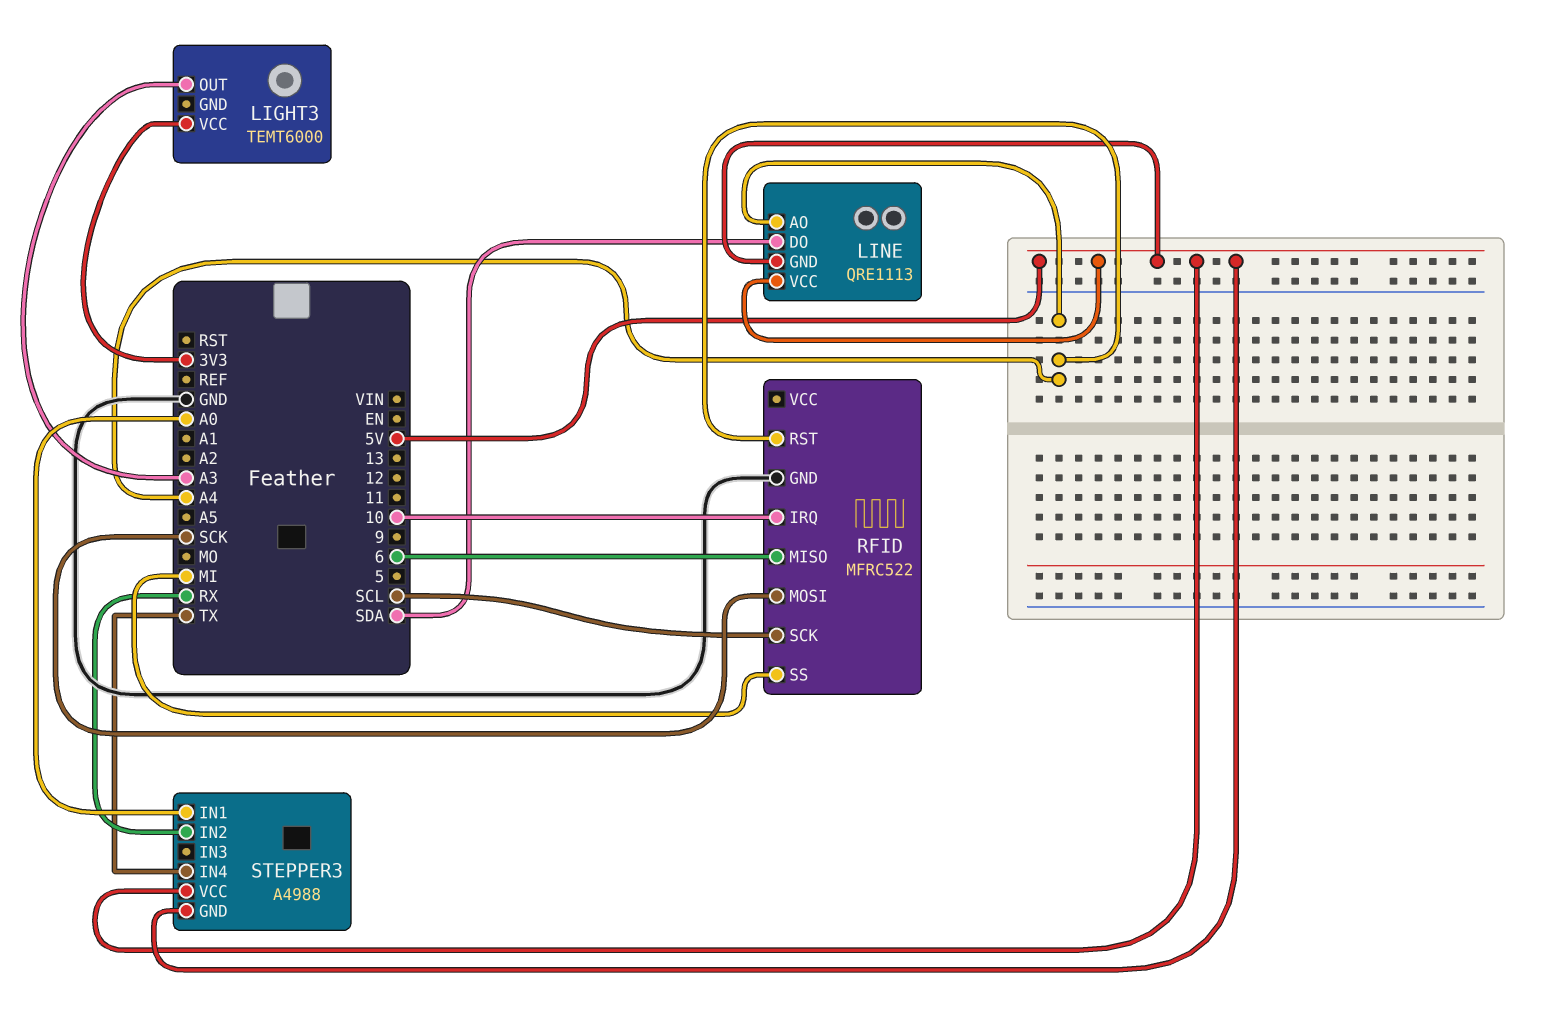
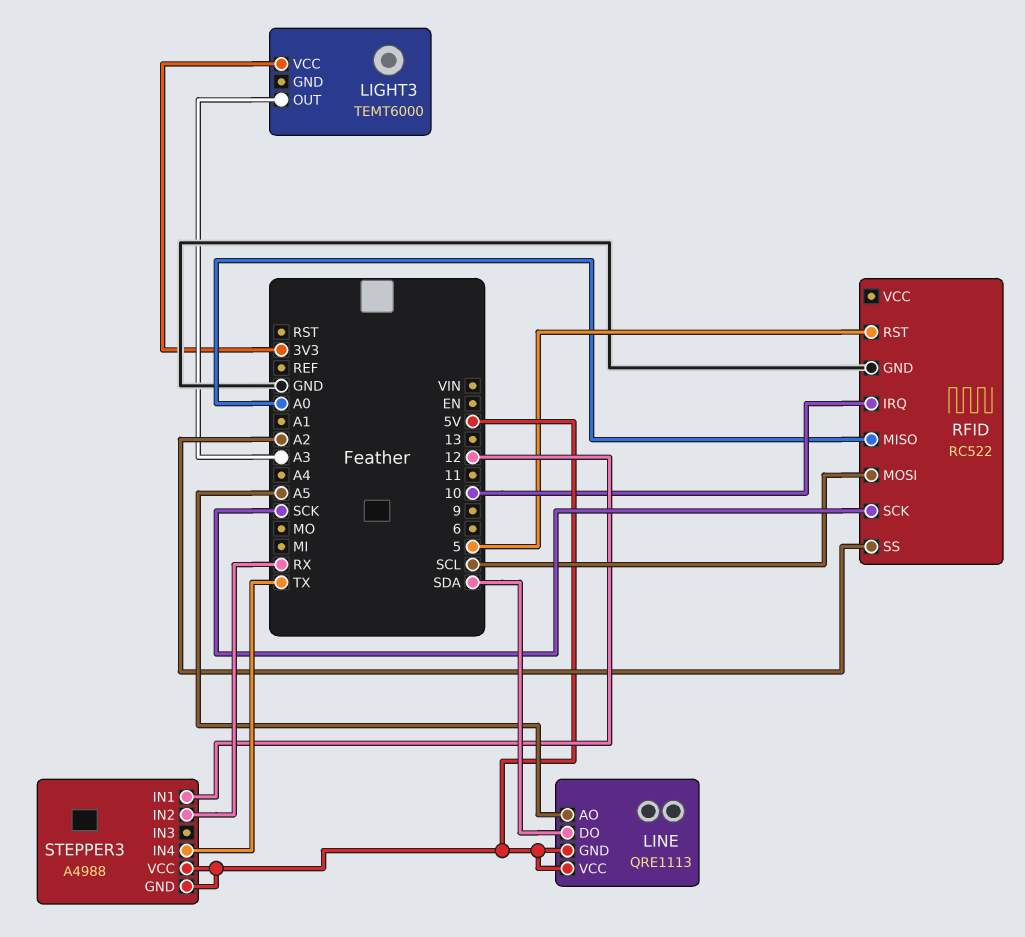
LINE pin AO: A4 -> A5
RFID: MFRC522 -> RC522
RFID pin MISO: 6 -> A0
RFID pin MOSI: SCK -> SCL
RFID pin RST: A4 -> 5
RFID pin SCK: SCL -> SCK
RFID pin SS: MI -> A2
STEPPER3 pin IN1: A0 -> 12

